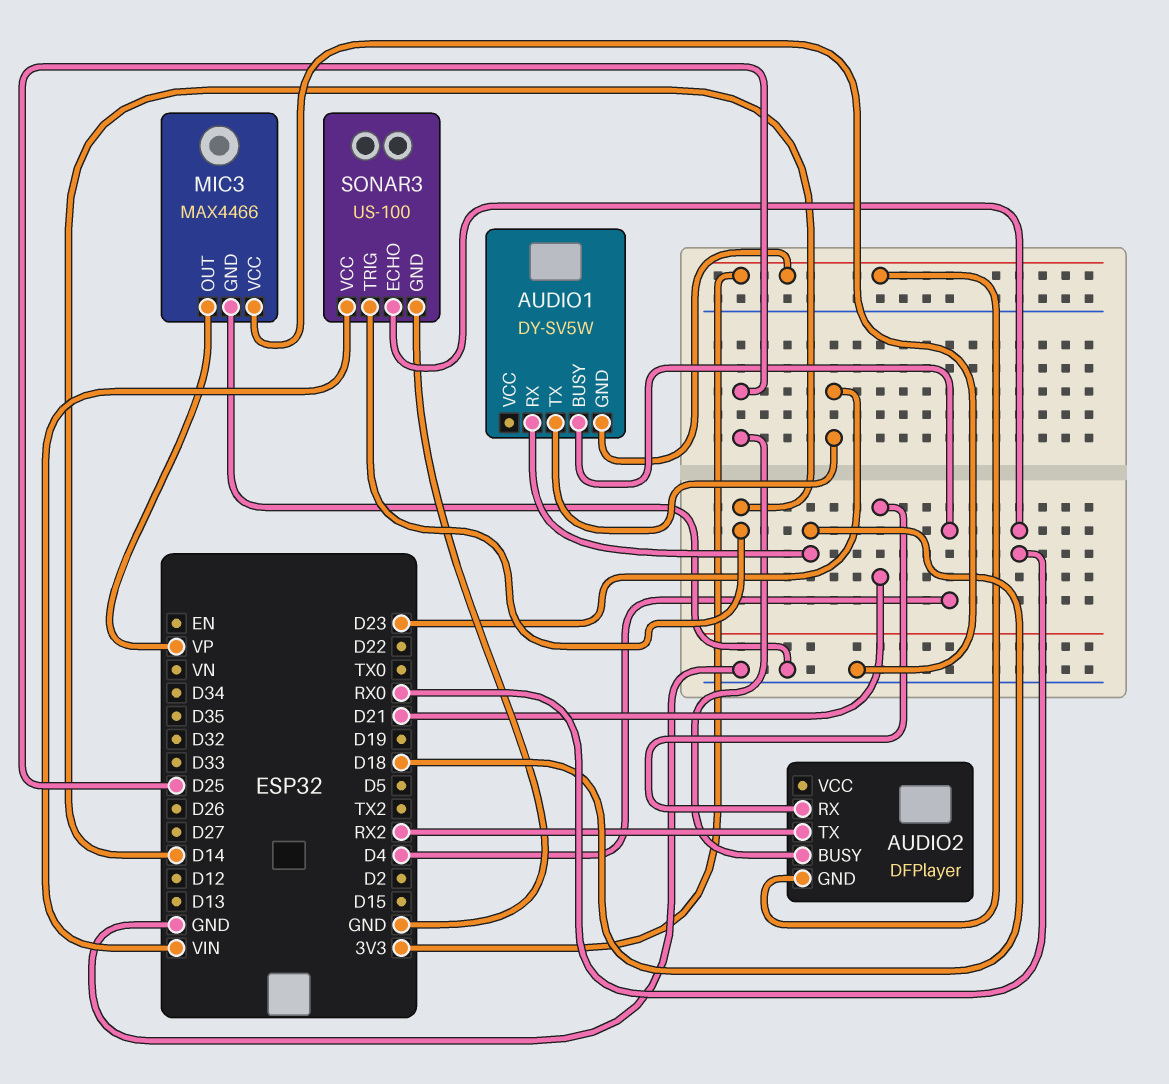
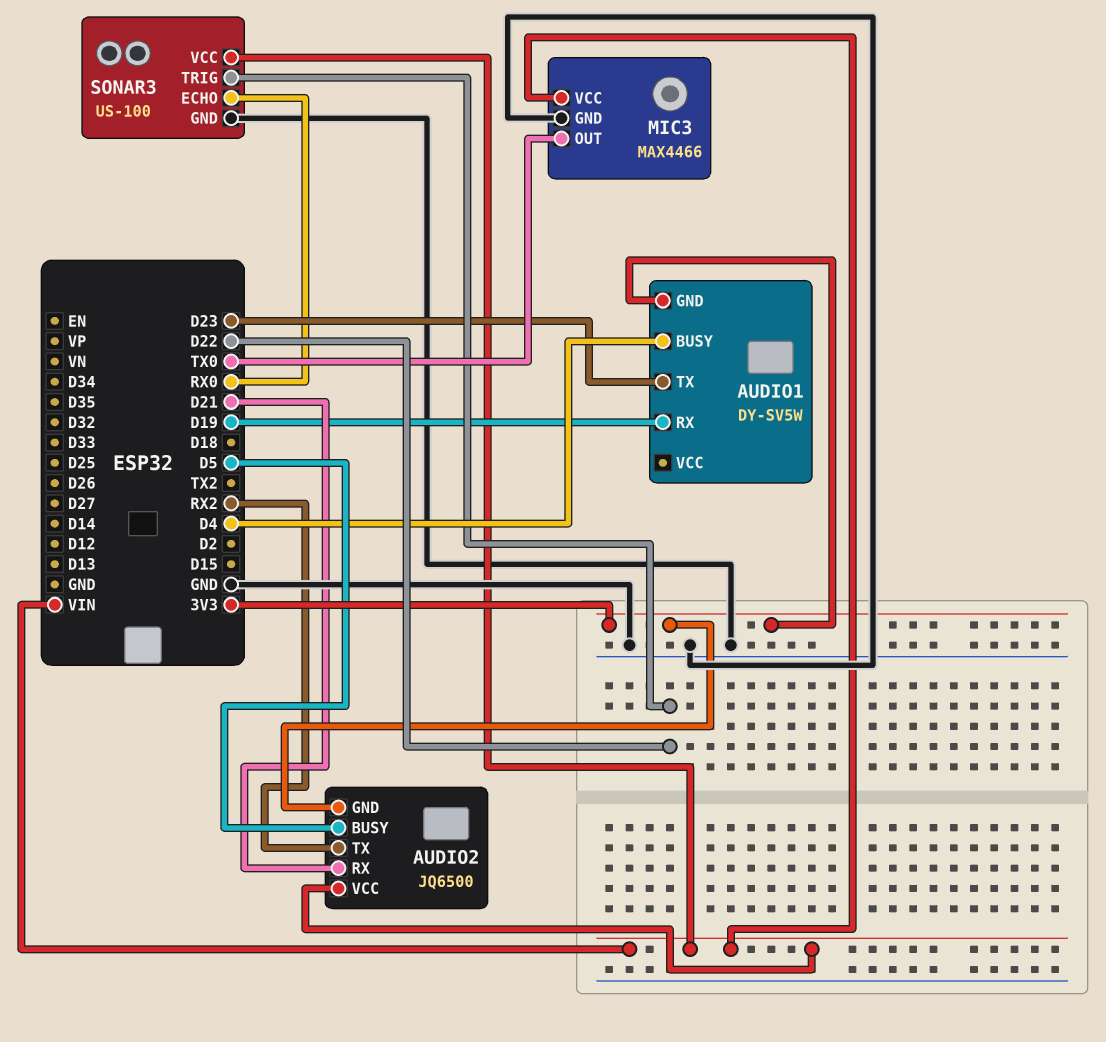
AUDIO1 pin RX: D18 -> D19
AUDIO2: DFPlayer -> JQ6500
AUDIO2 pin BUSY: D25 -> D5
AUDIO2 pin VCC: none -> VIN
MIC3 pin OUT: VP -> TX0
MIC3 pin VCC: GND -> VIN
SONAR3 pin TRIG: D14 -> D22

